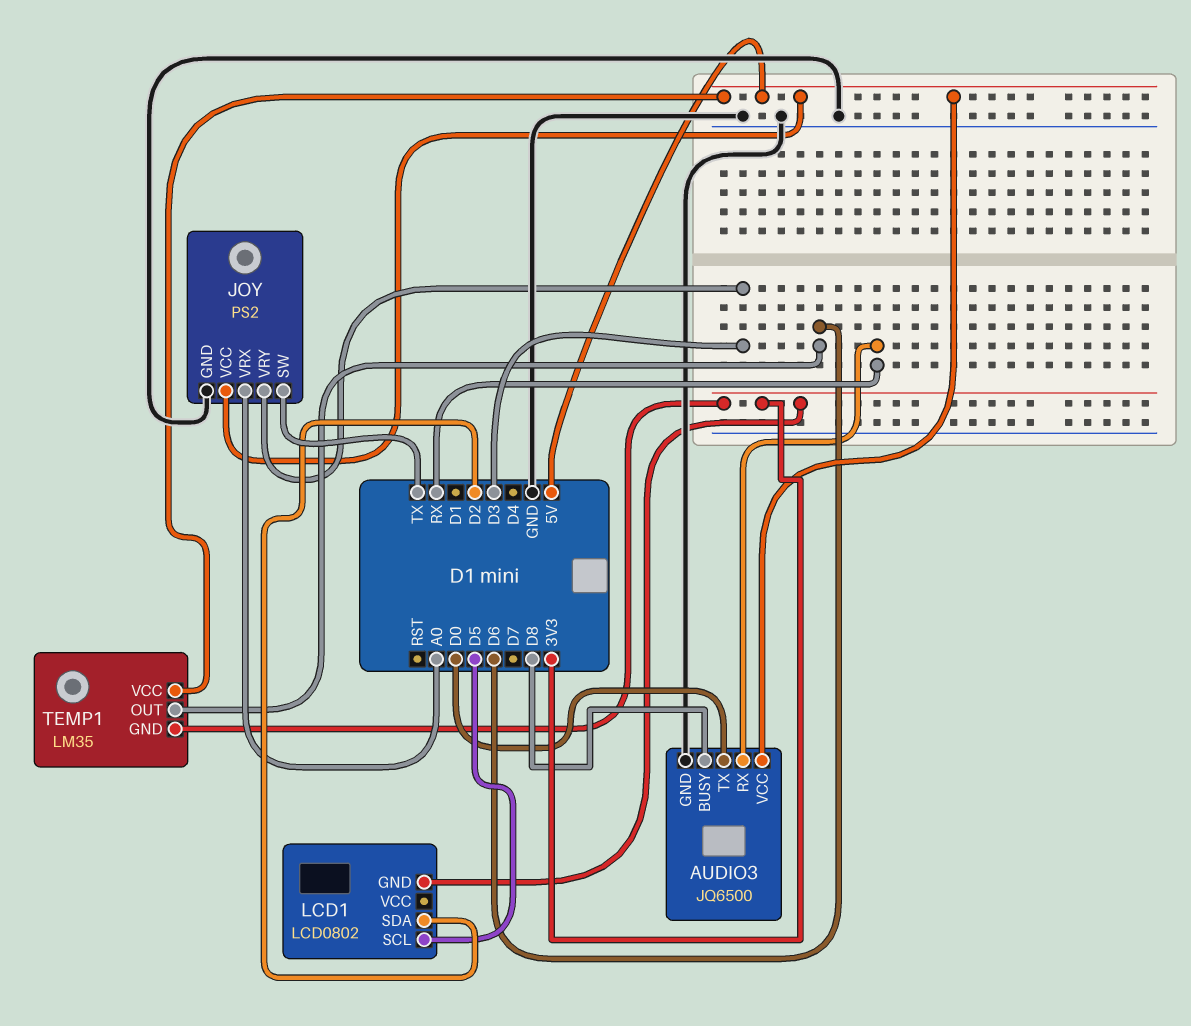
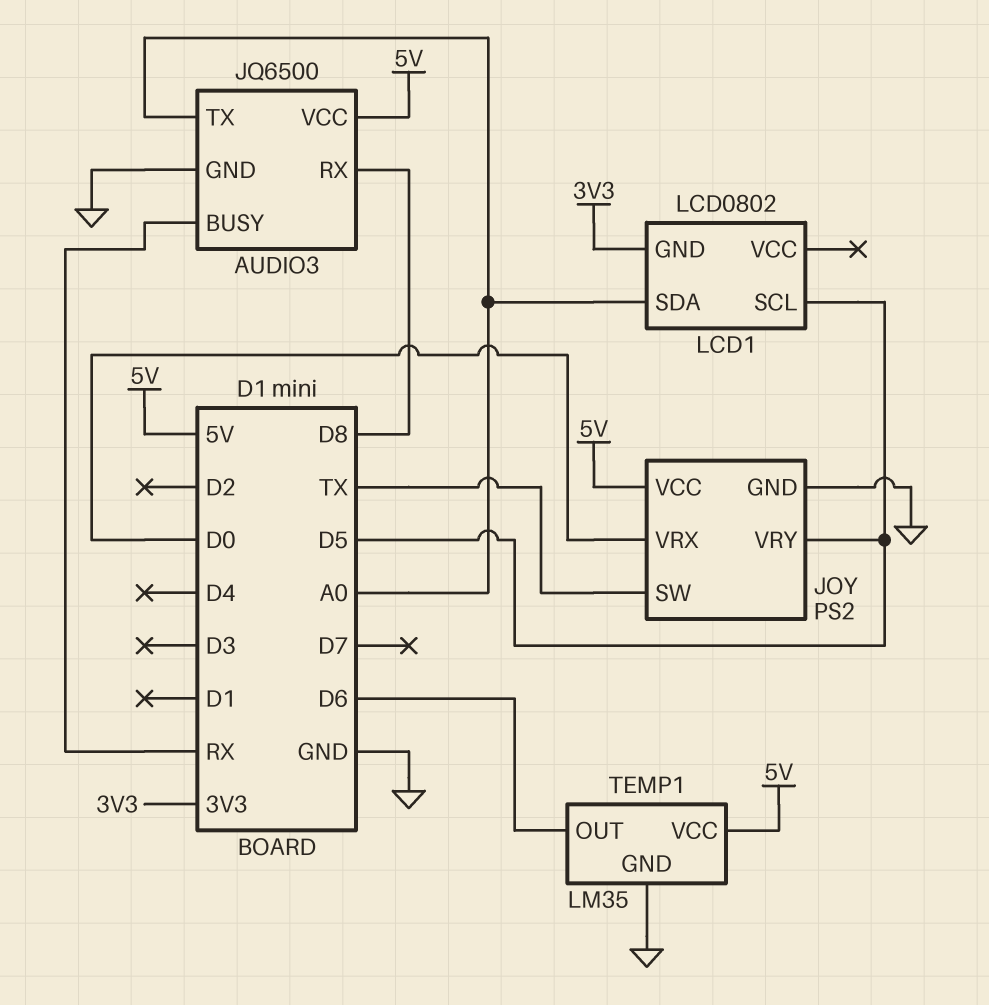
AUDIO3 pin BUSY: D8 -> RX
AUDIO3 pin RX: RX -> D8
AUDIO3 pin TX: D0 -> A0
JOY pin VRX: A0 -> D0
JOY pin VRY: D3 -> D5
LCD1 pin SDA: D2 -> A0
TEMP1 pin GND: 3V3 -> GND

